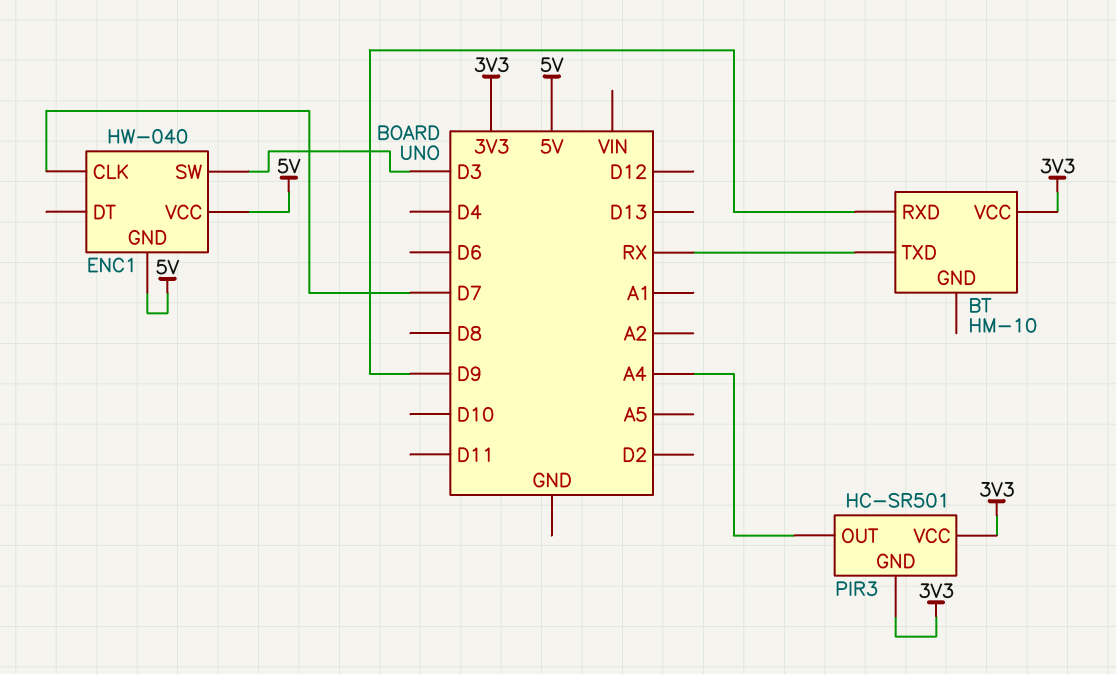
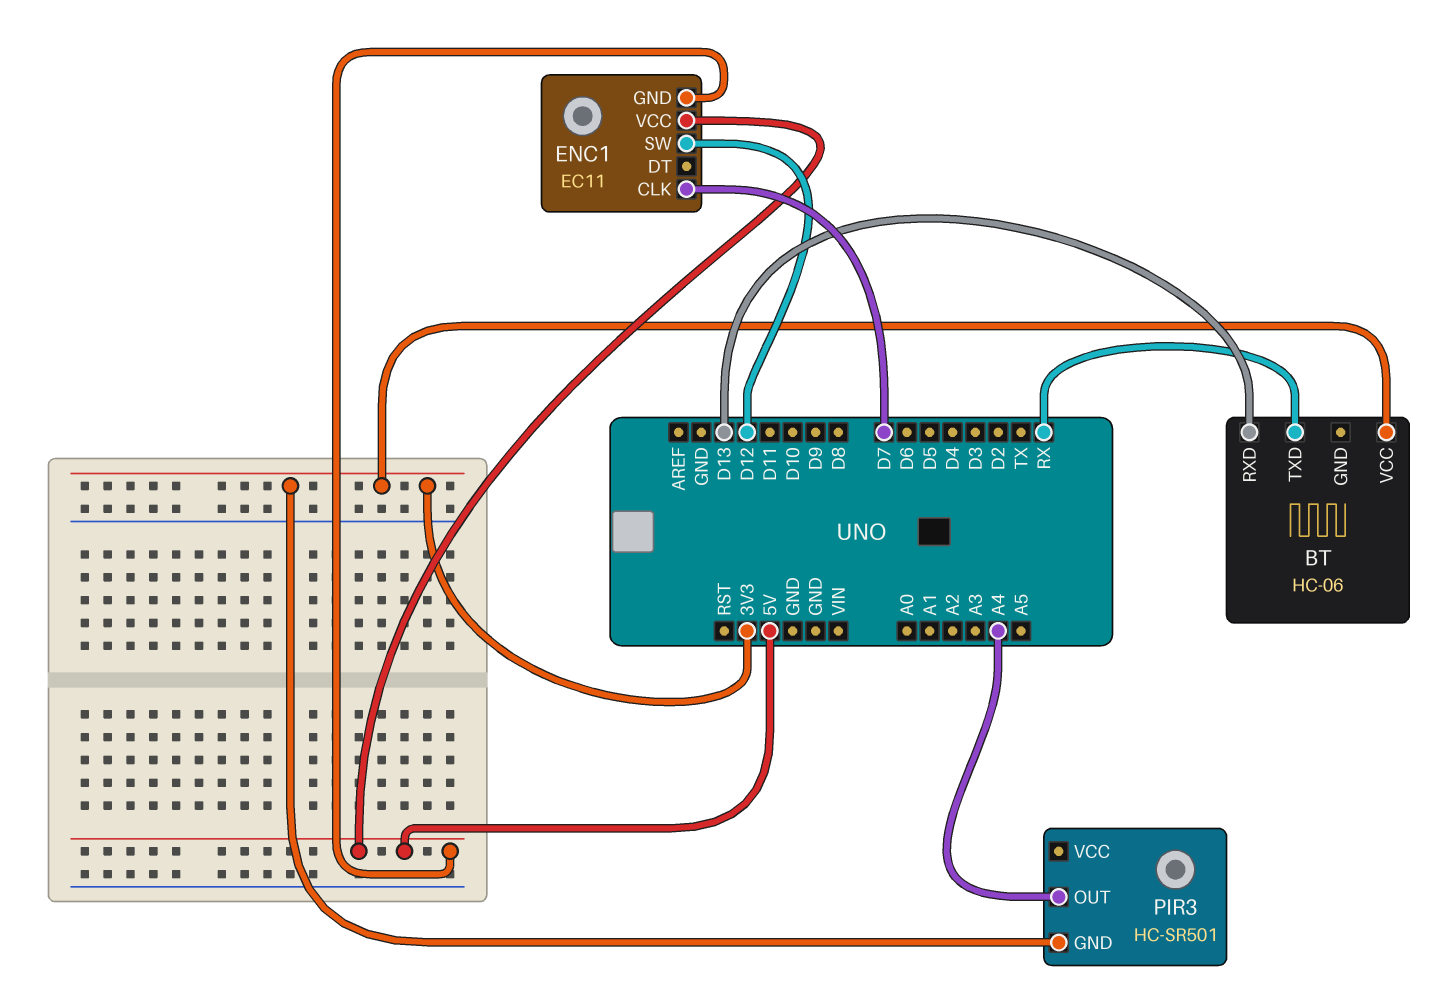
BT: HM-10 -> HC-06
BT pin RXD: D9 -> D13
ENC1: HW-040 -> EC11
ENC1 pin SW: D3 -> D12
PIR3 pin VCC: 3V3 -> none

